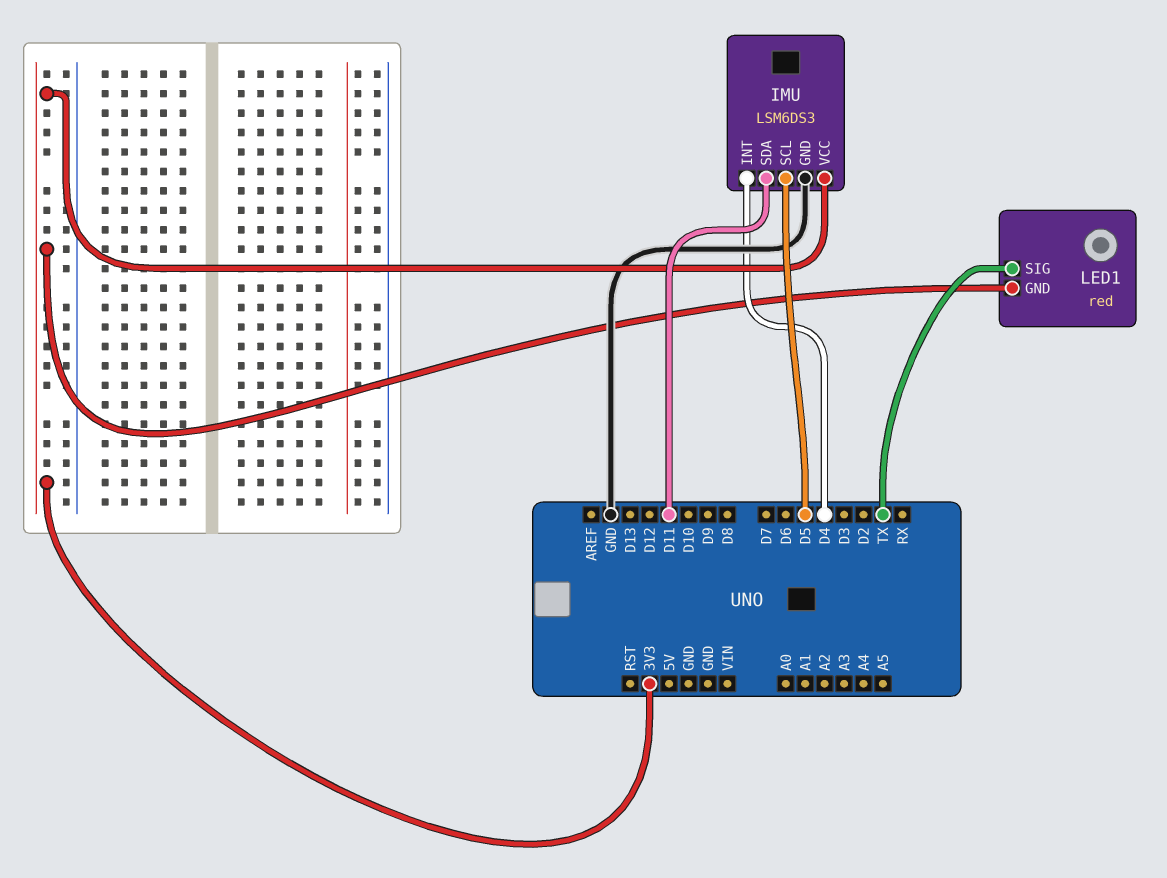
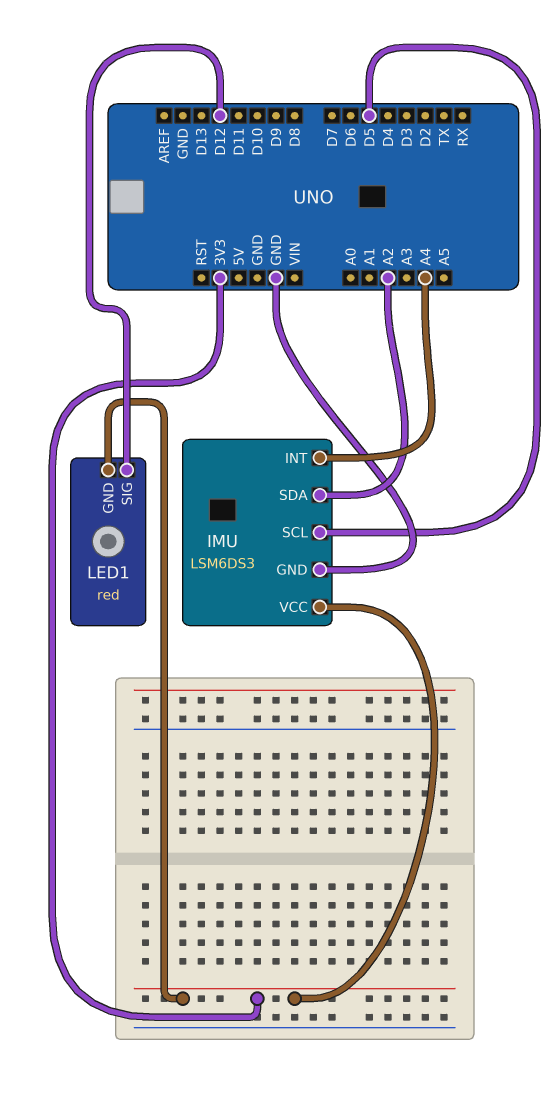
IMU pin INT: D4 -> A4
IMU pin SDA: D11 -> A2
LED1 pin SIG: TX -> D12

